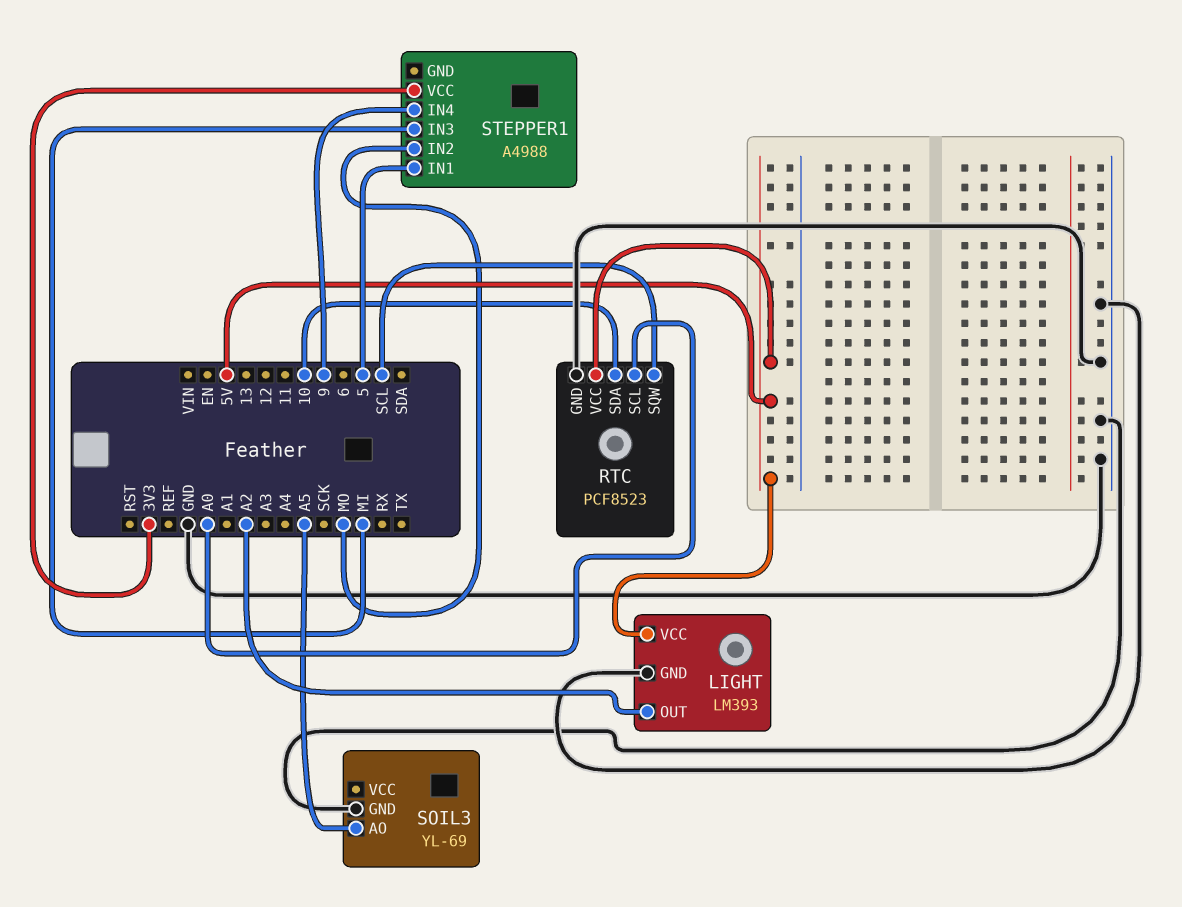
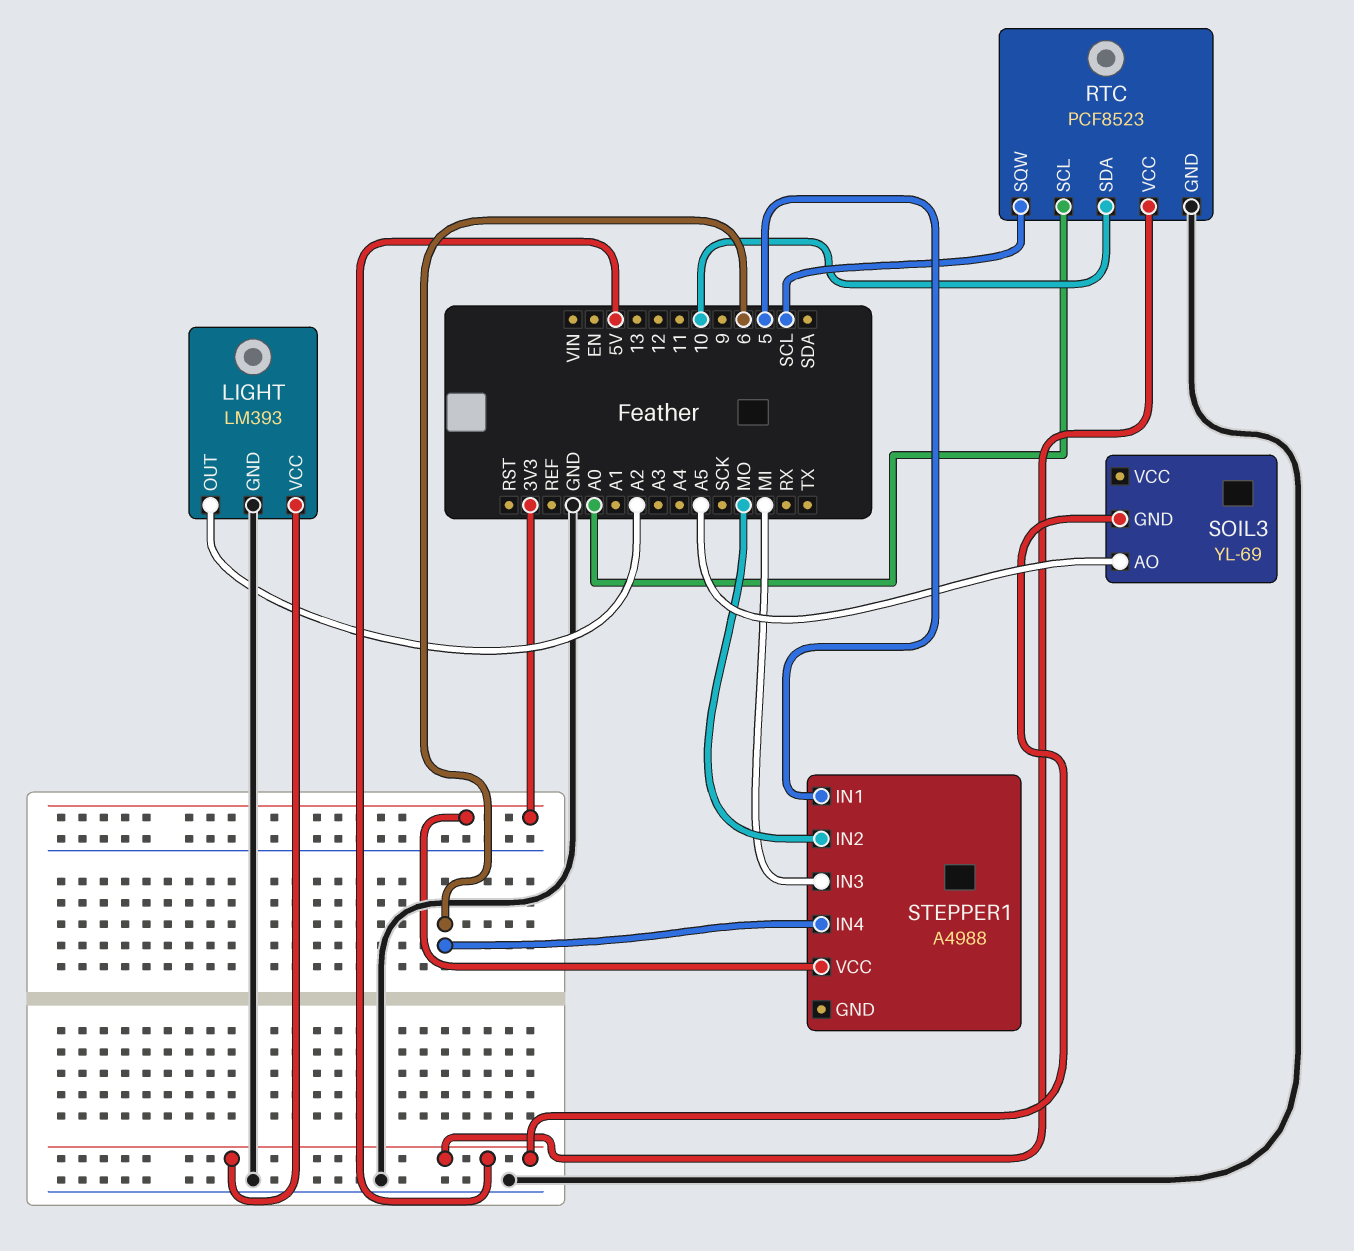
SOIL3 pin GND: GND -> 5V
STEPPER1 pin IN4: 9 -> 6

